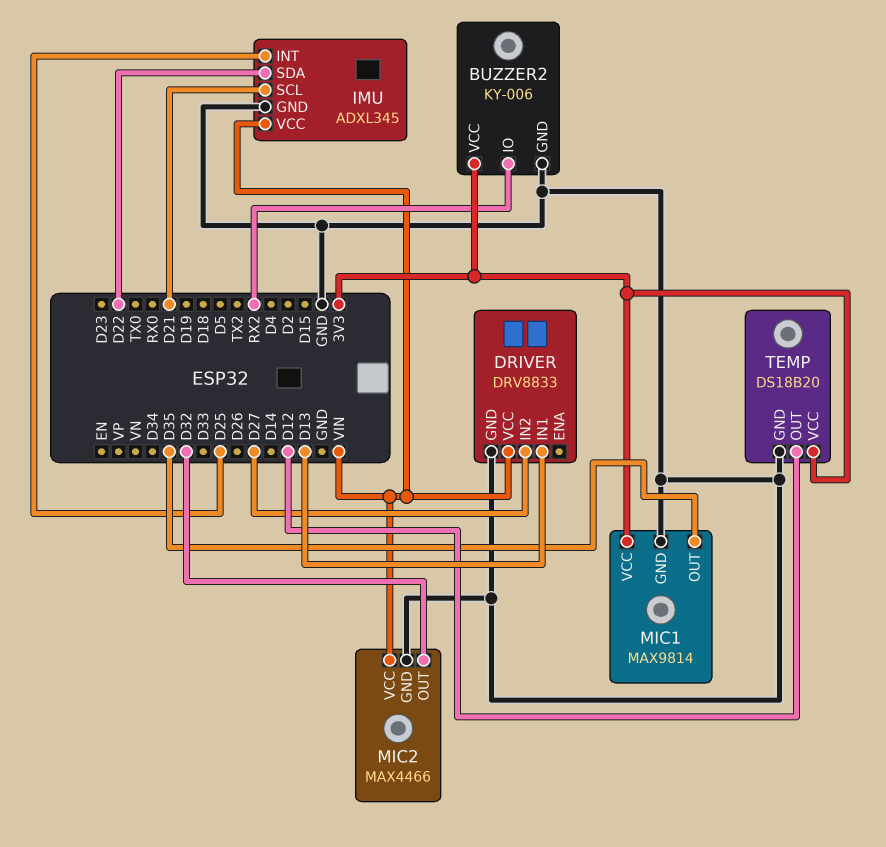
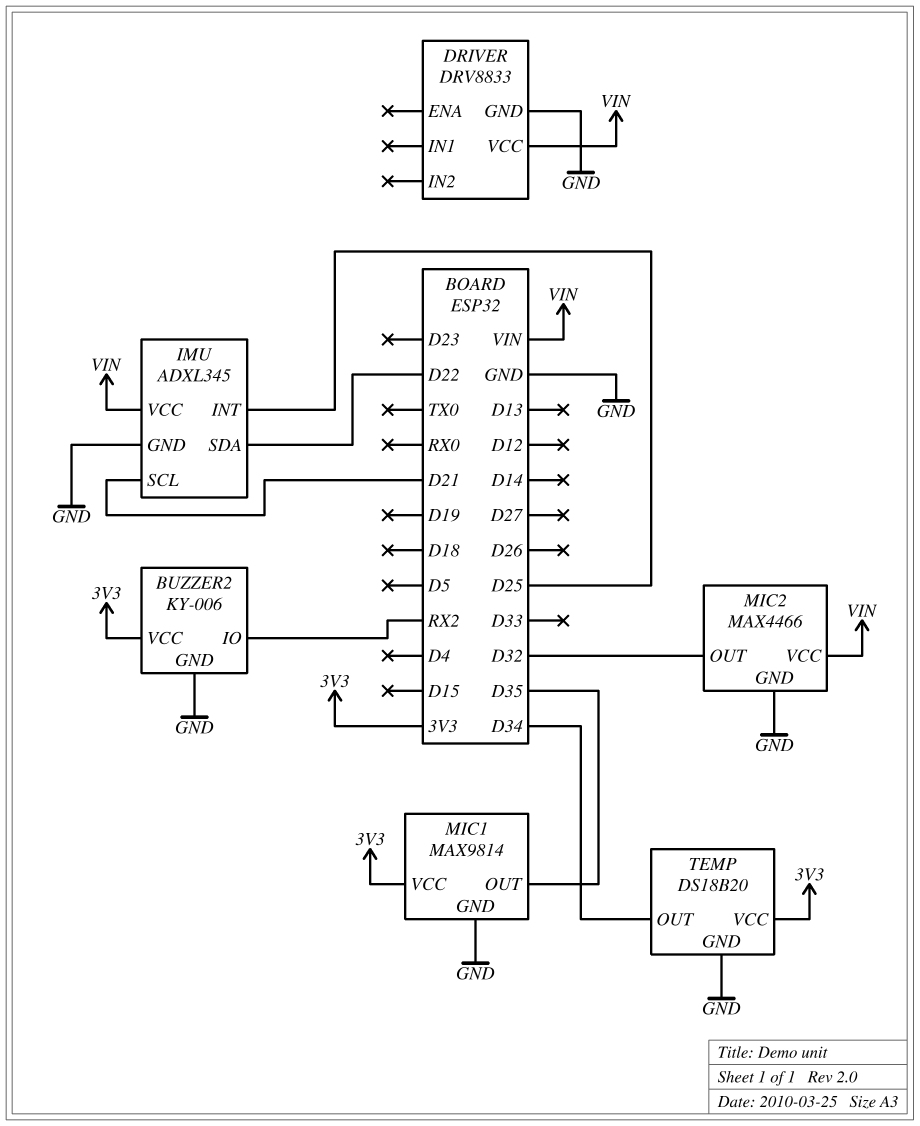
DRIVER pin IN1: D13 -> none
DRIVER pin IN2: D27 -> none
TEMP pin OUT: D12 -> D34

